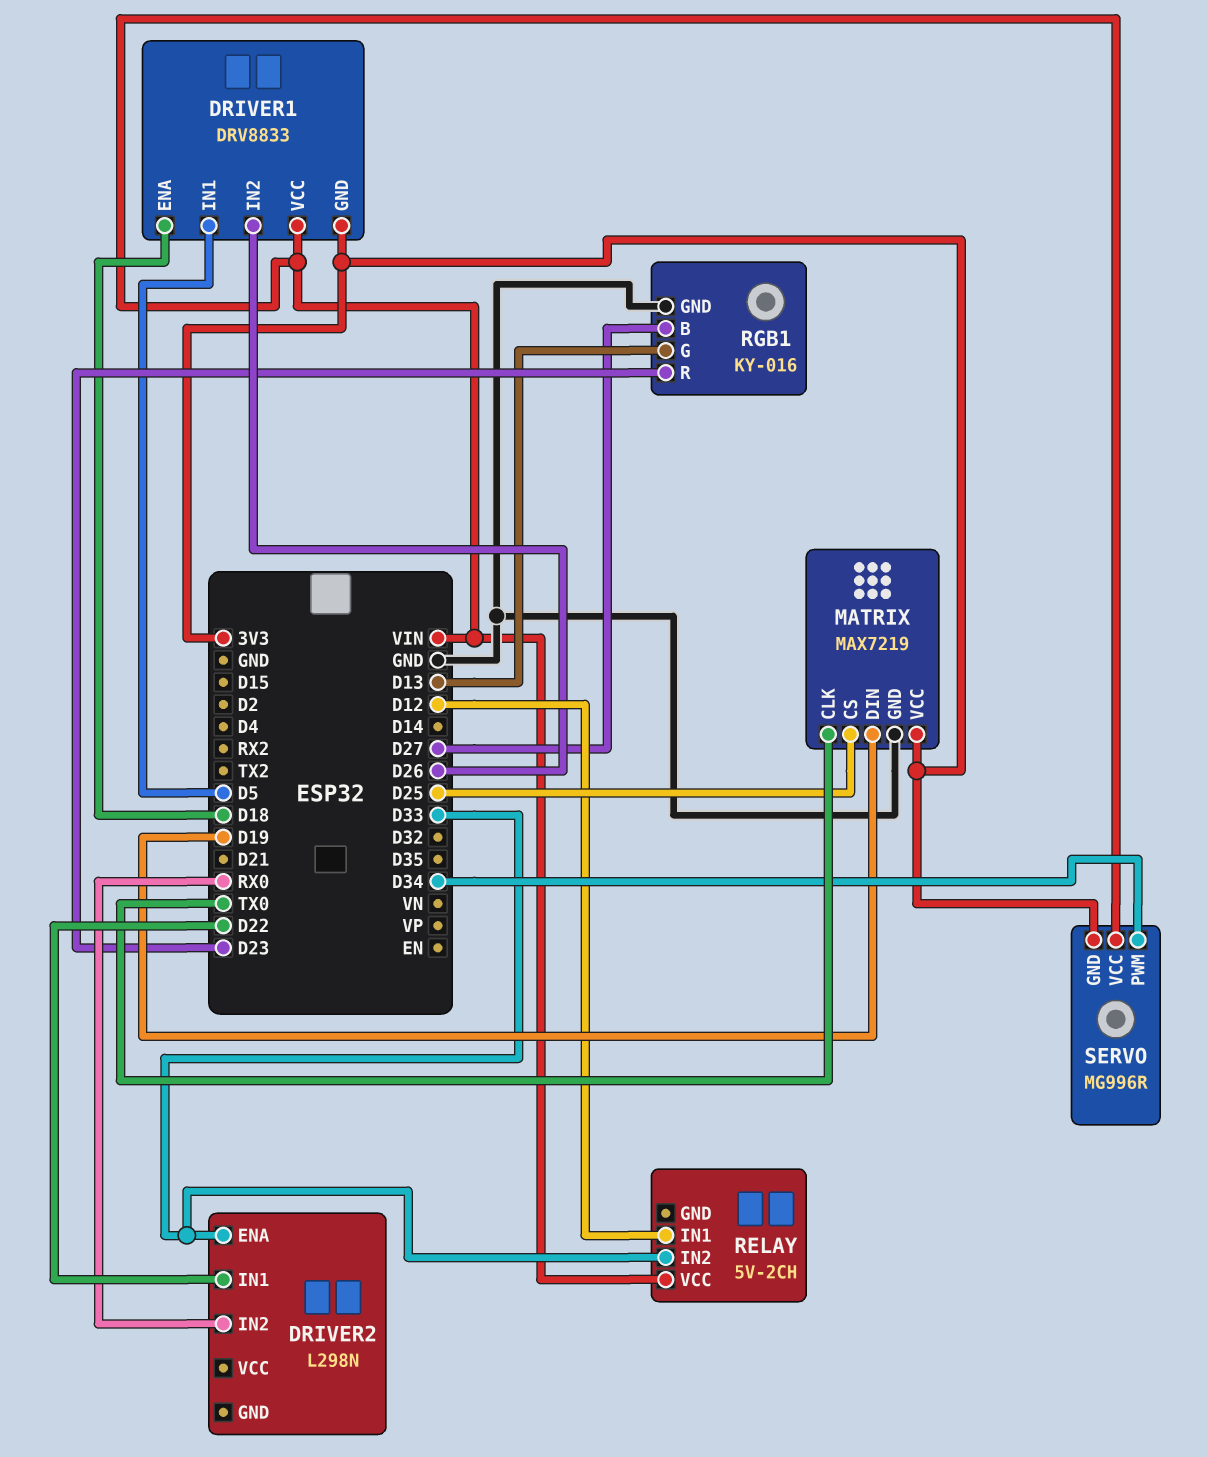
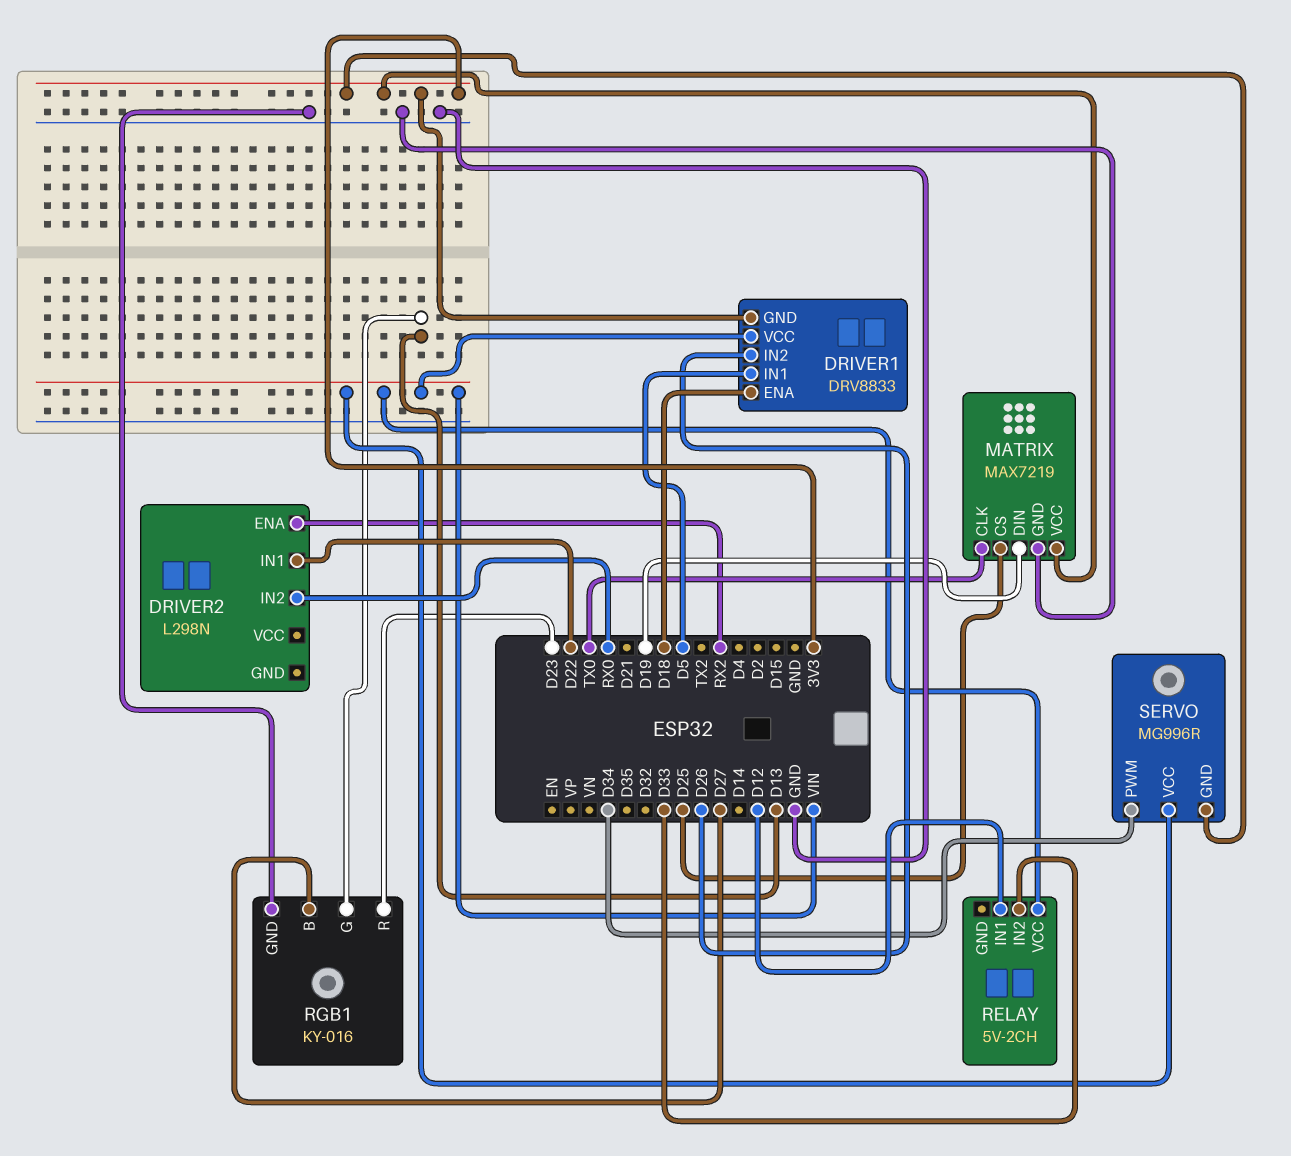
DRIVER2 pin ENA: D33 -> RX2

